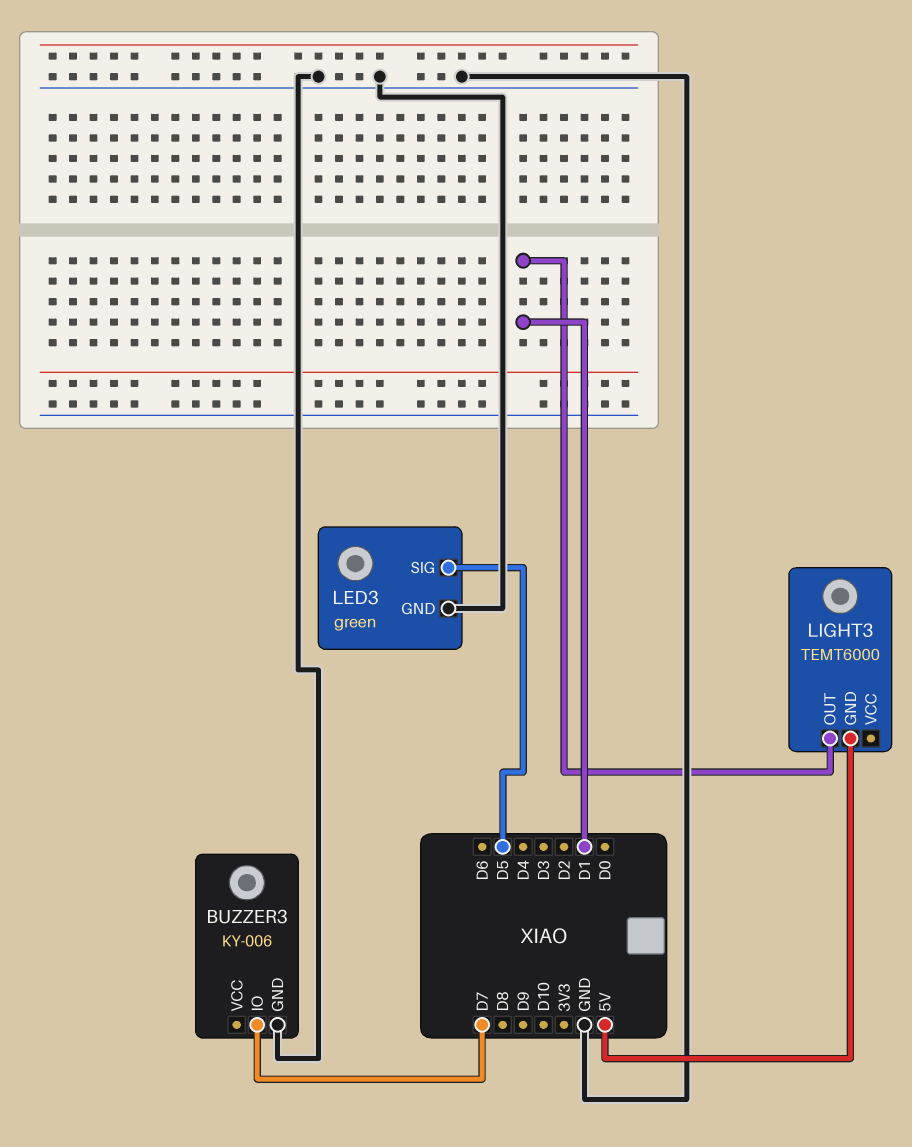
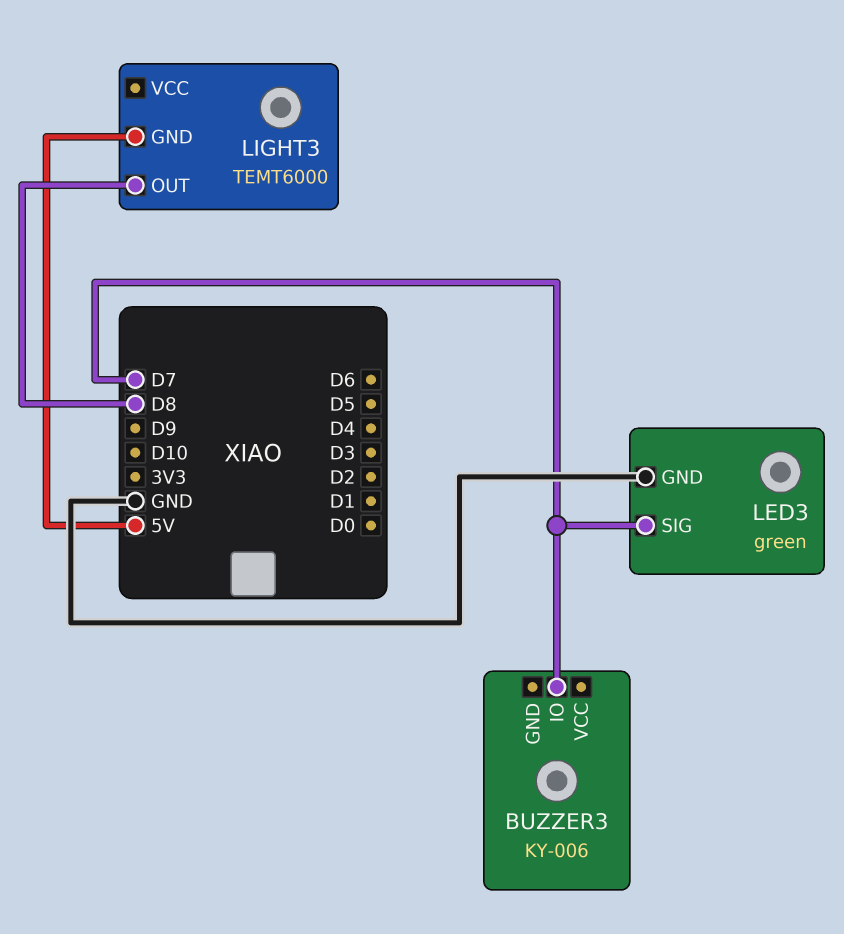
BUZZER3 pin GND: GND -> none
LED3 pin SIG: D5 -> D7
LIGHT3 pin OUT: D1 -> D8

